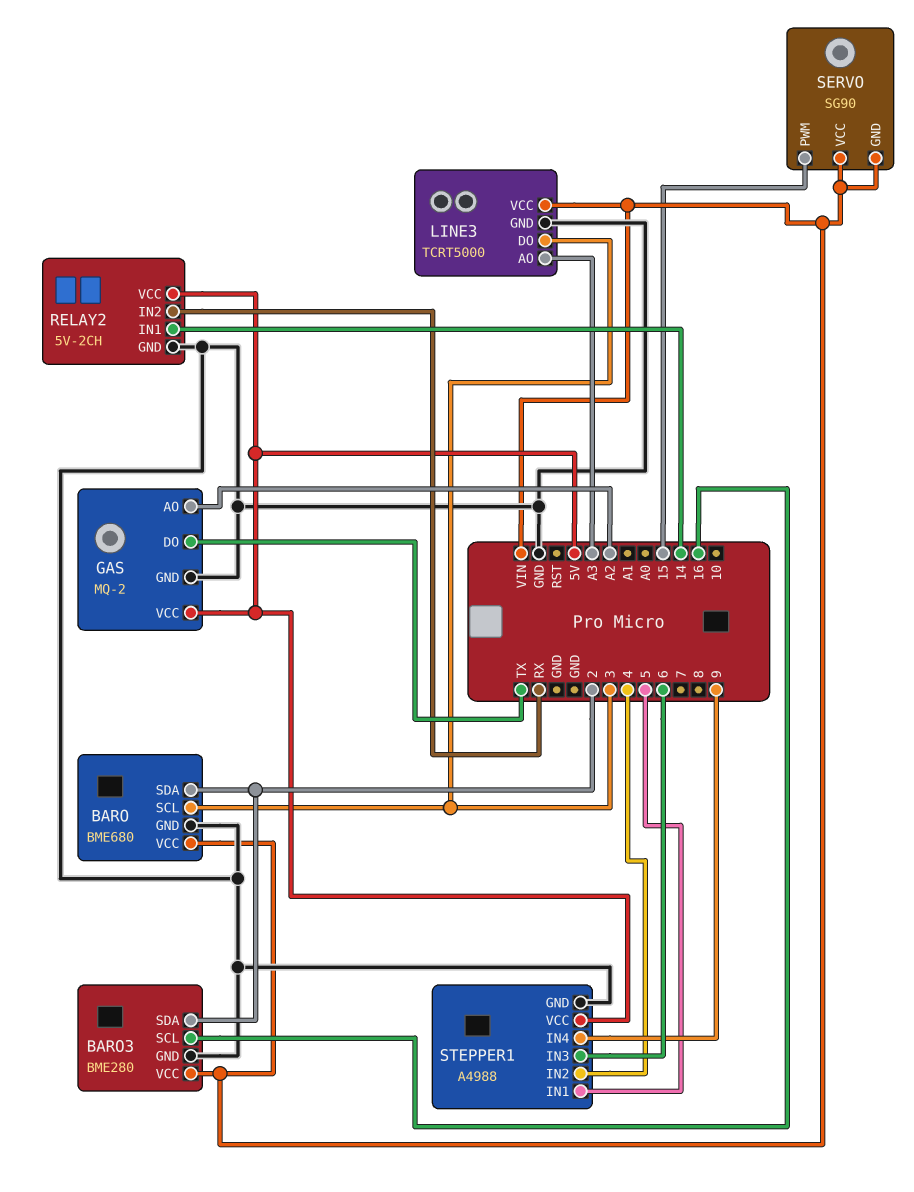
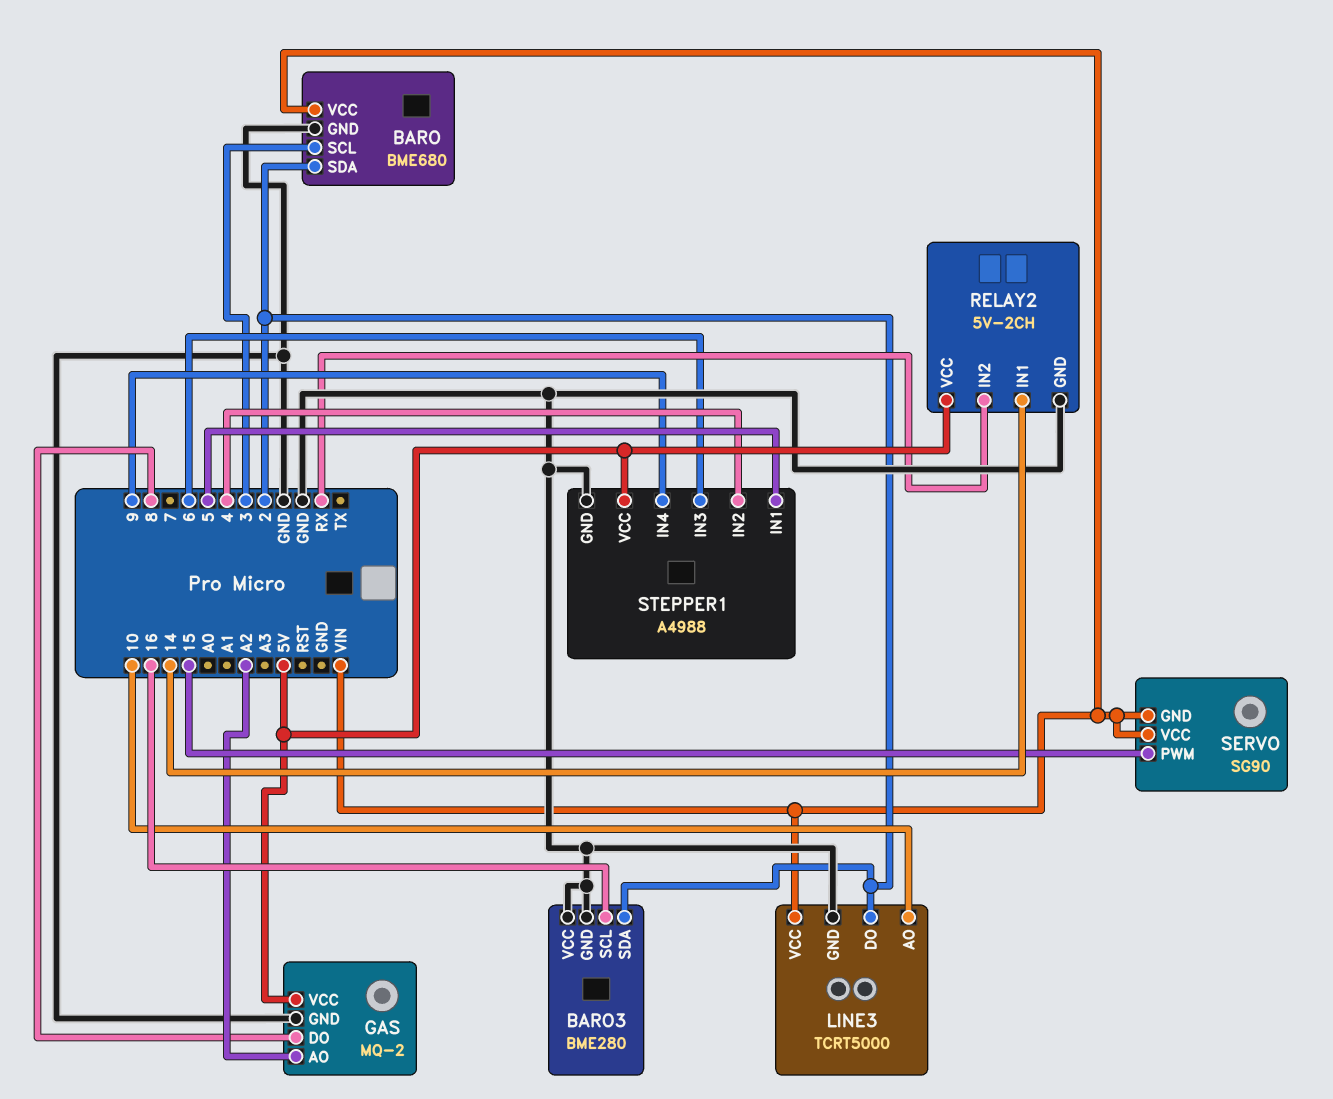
BARO3 pin VCC: VIN -> GND
GAS pin DO: TX -> 8
LINE3 pin AO: A3 -> 10
LINE3 pin DO: 3 -> 2

